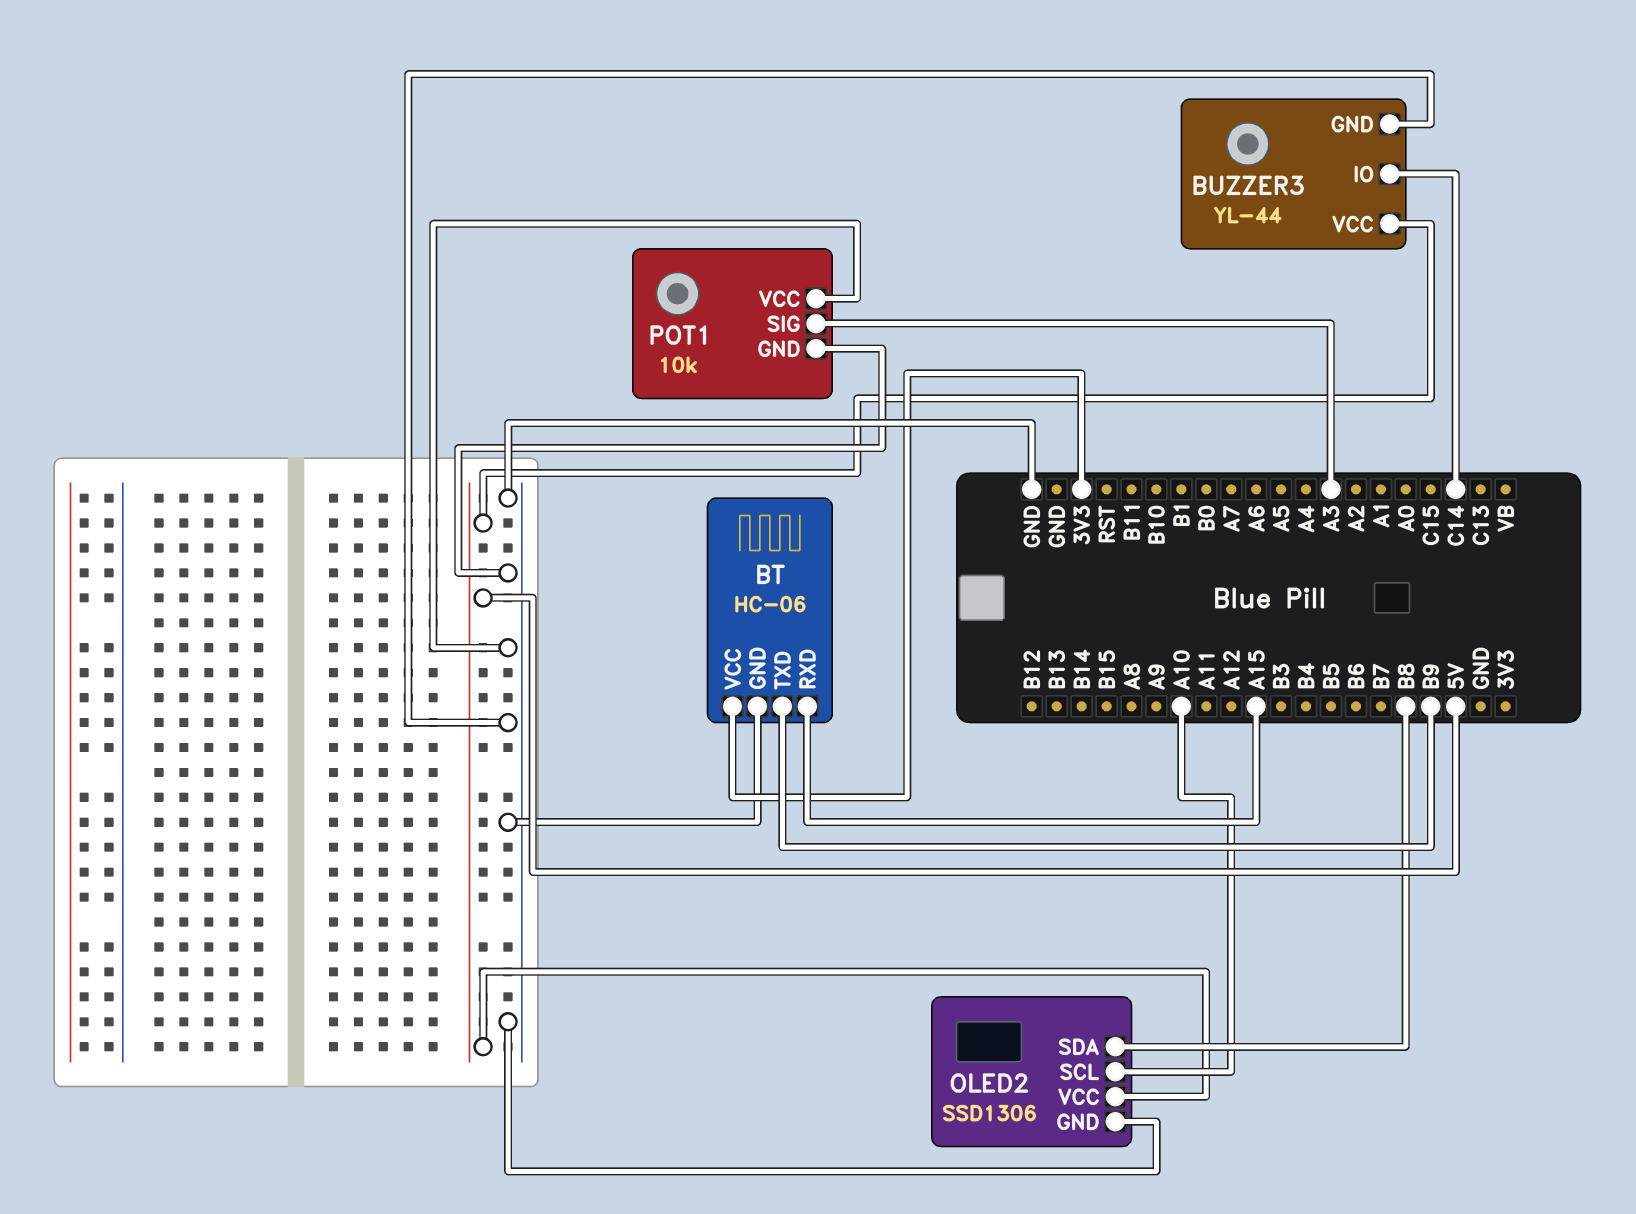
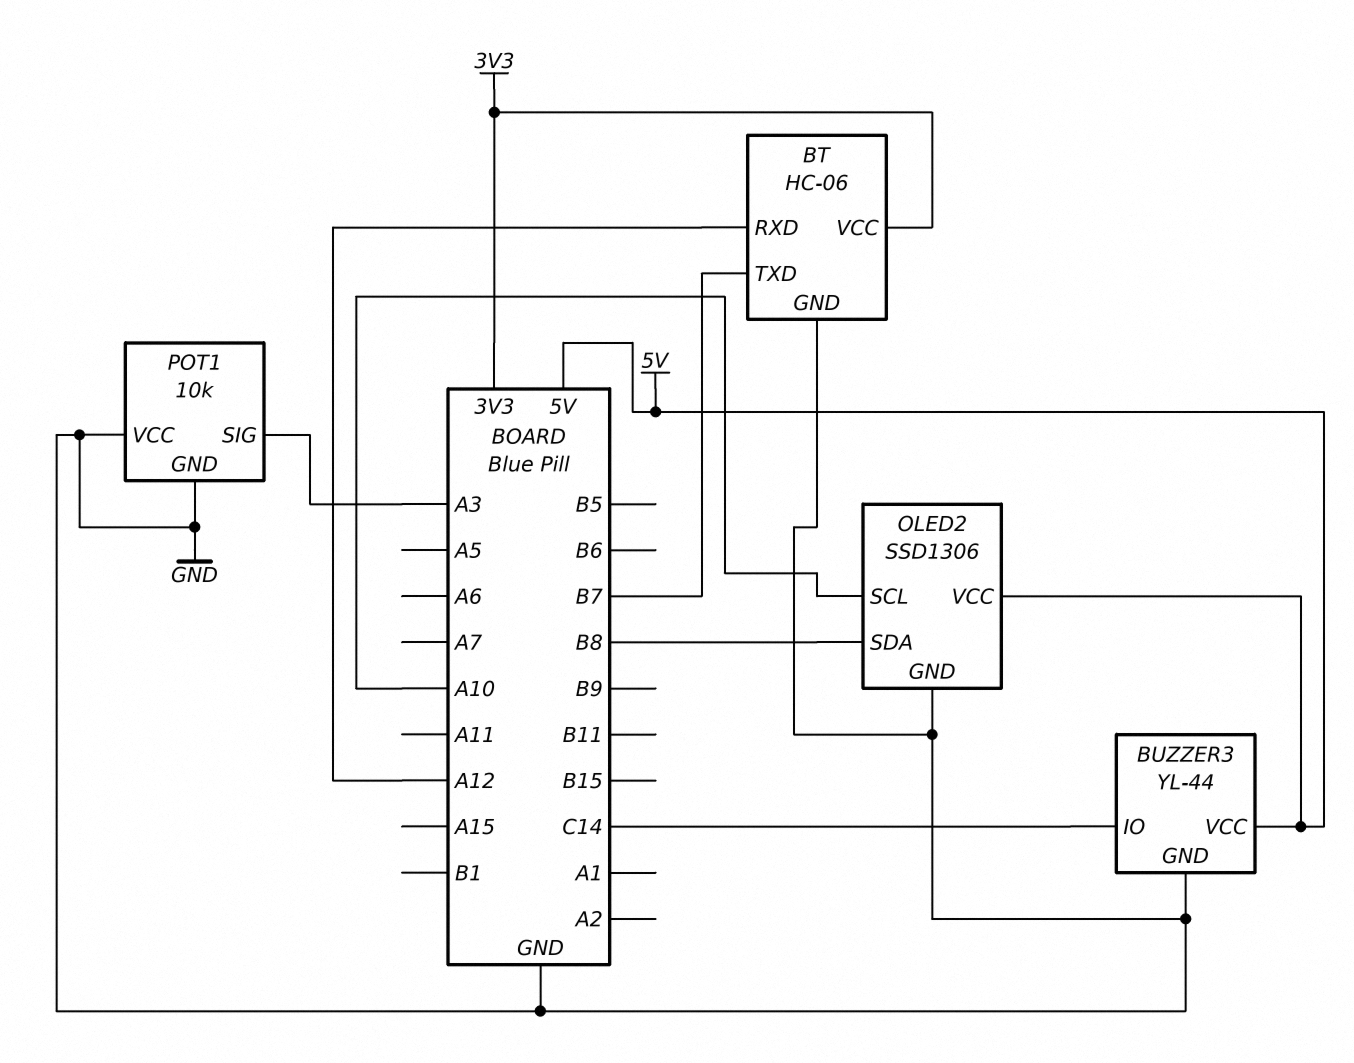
BT pin RXD: A15 -> A12
BT pin TXD: B9 -> B7

